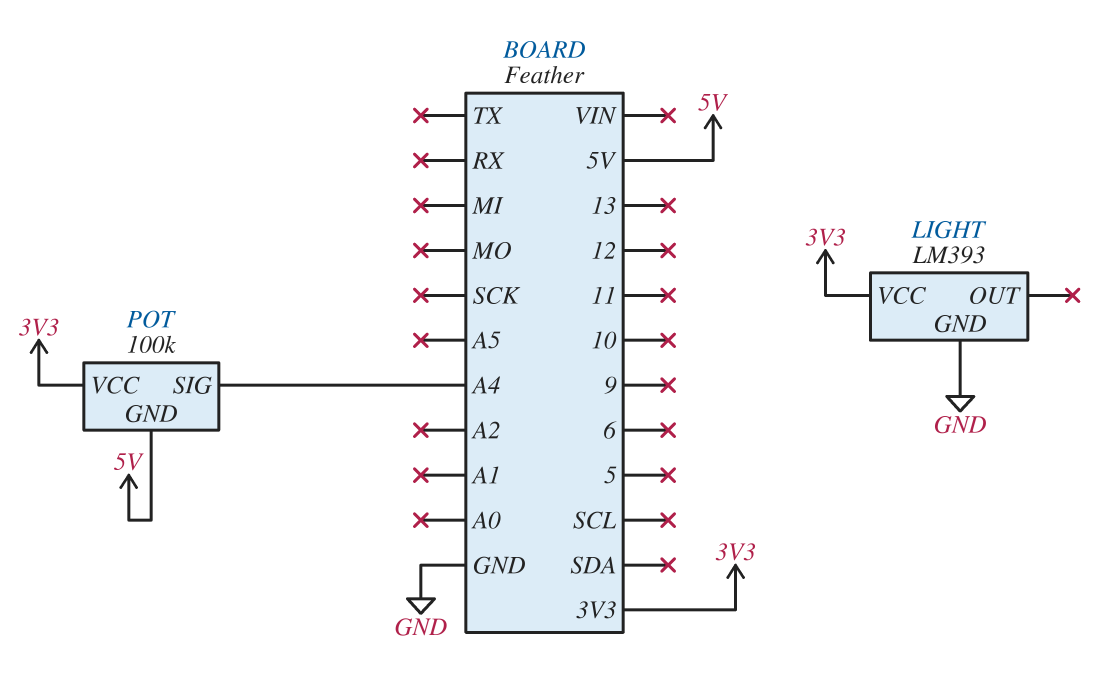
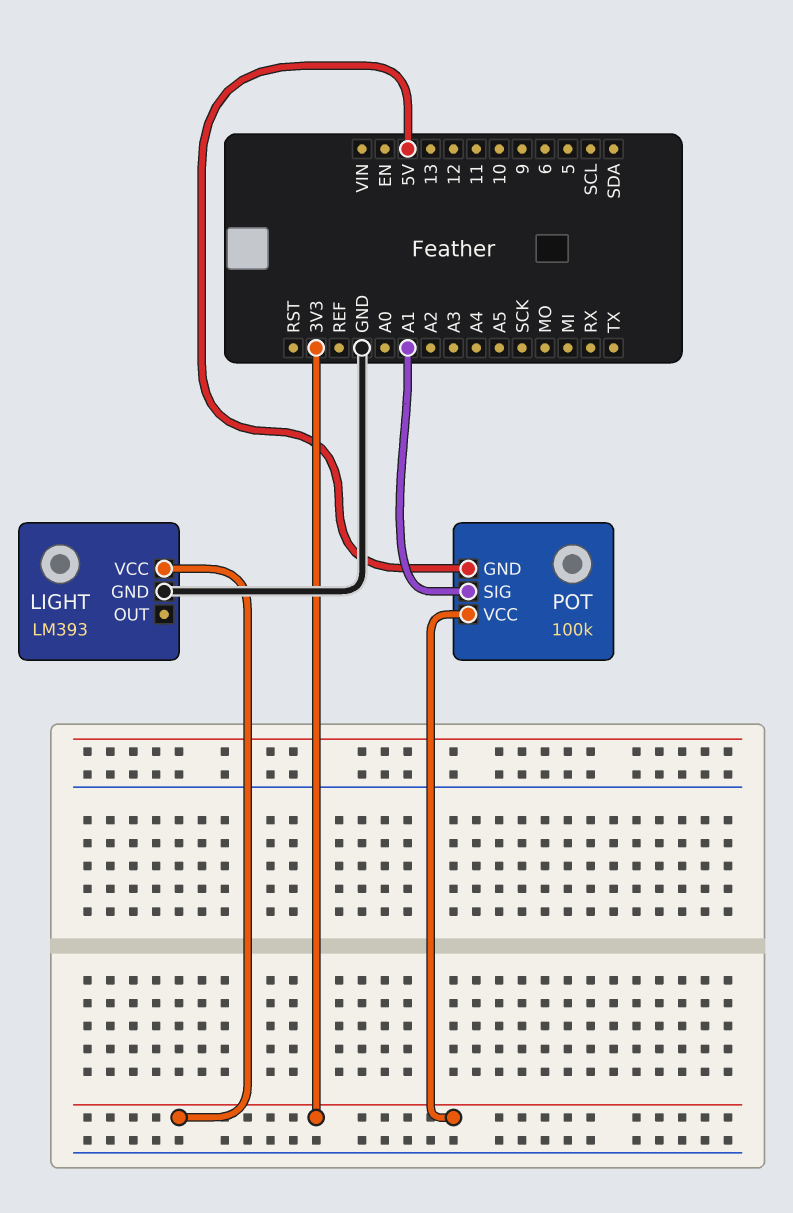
POT pin SIG: A4 -> A1

